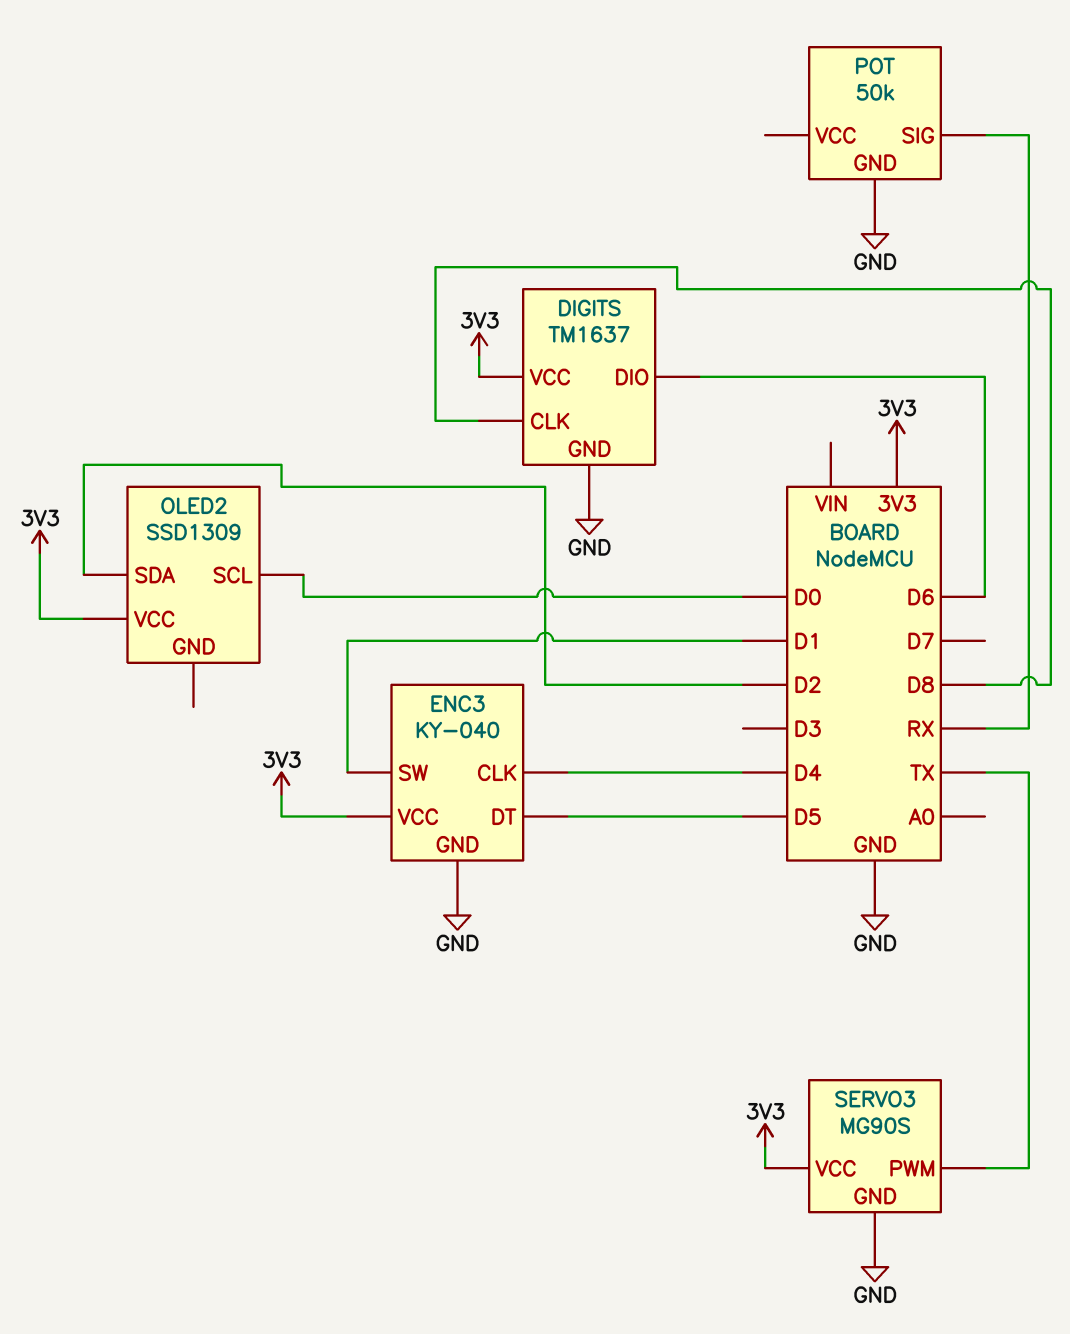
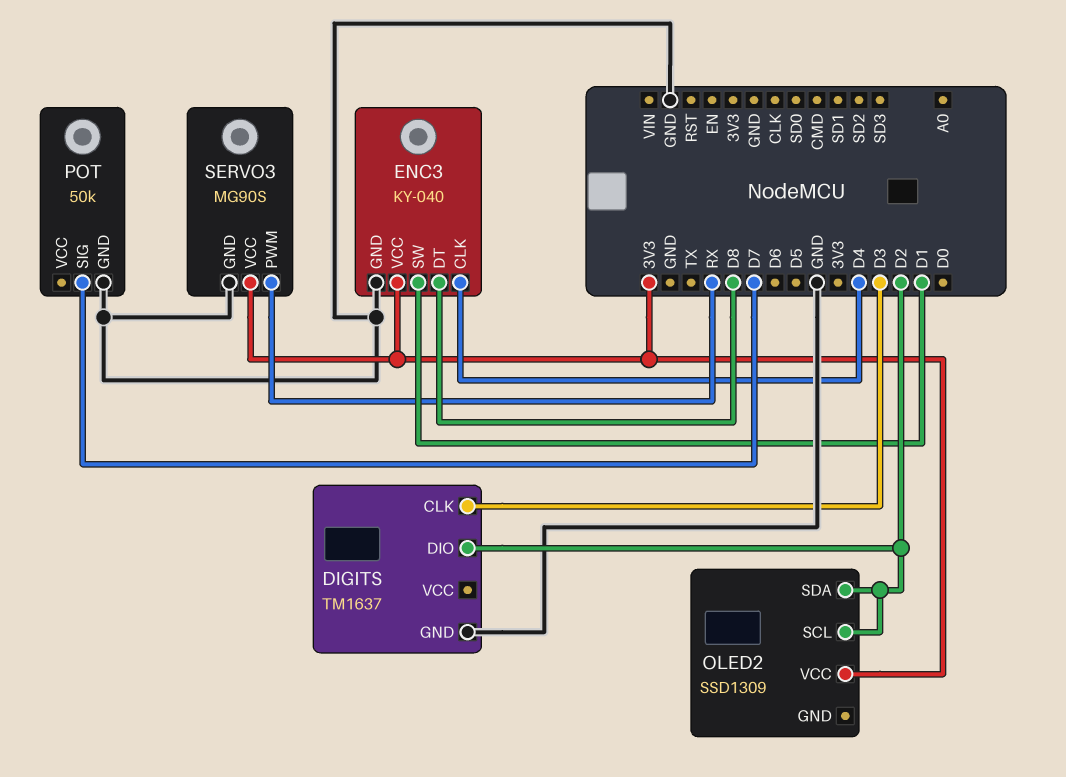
DIGITS pin CLK: D8 -> D3
DIGITS pin DIO: D6 -> D2
DIGITS pin VCC: 3V3 -> none
ENC3 pin DT: D5 -> D8
OLED2 pin SCL: D0 -> D2
POT pin SIG: RX -> D7
SERVO3 pin PWM: TX -> RX

